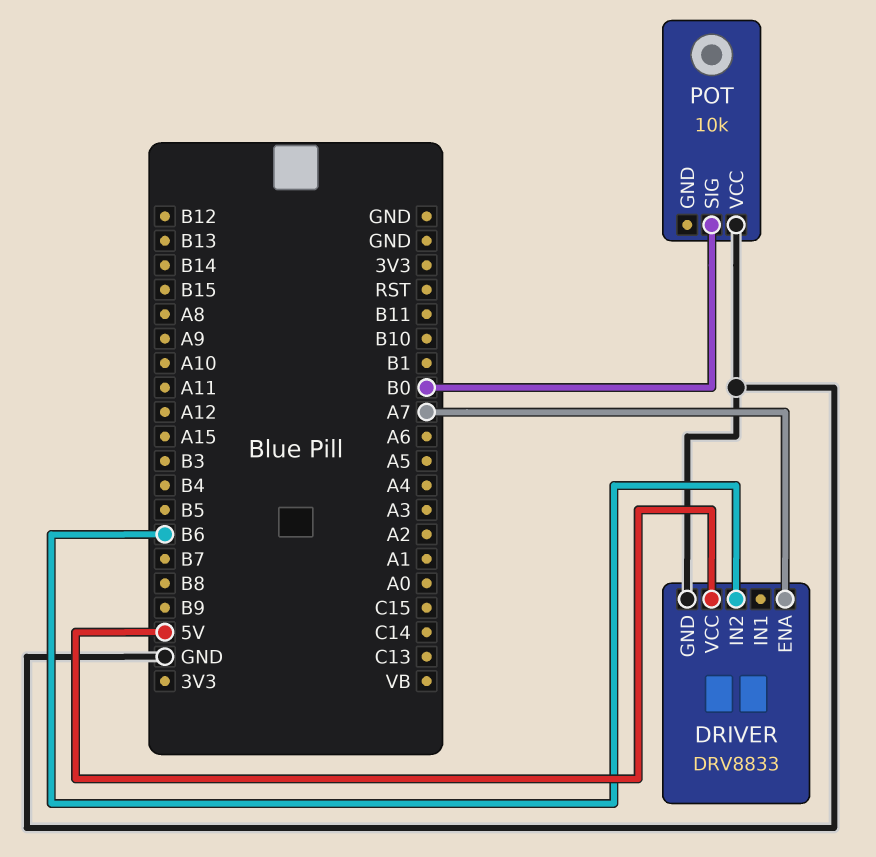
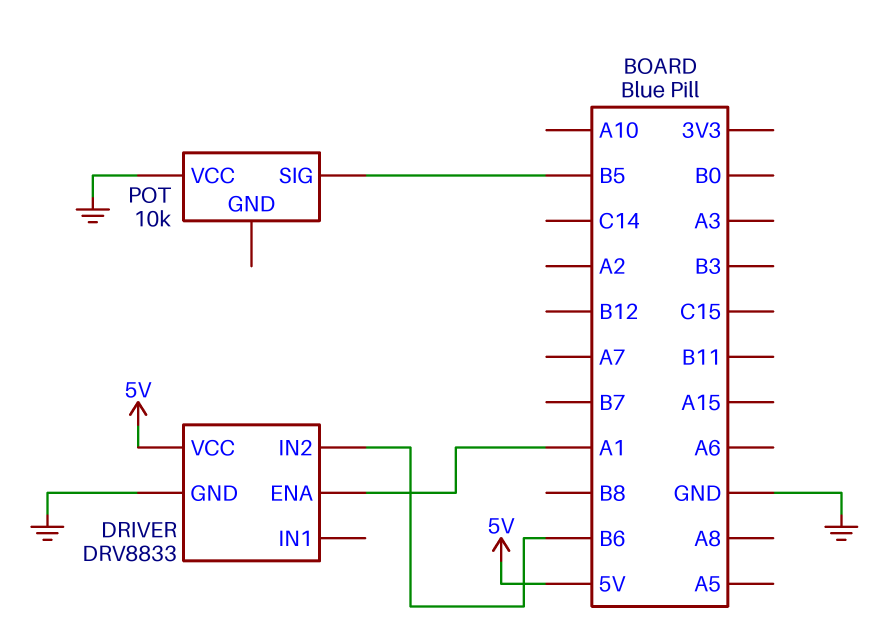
DRIVER pin ENA: A7 -> A1
POT pin SIG: B0 -> B5

